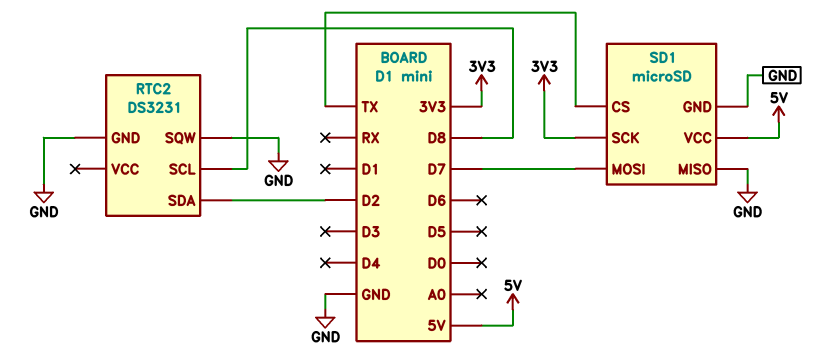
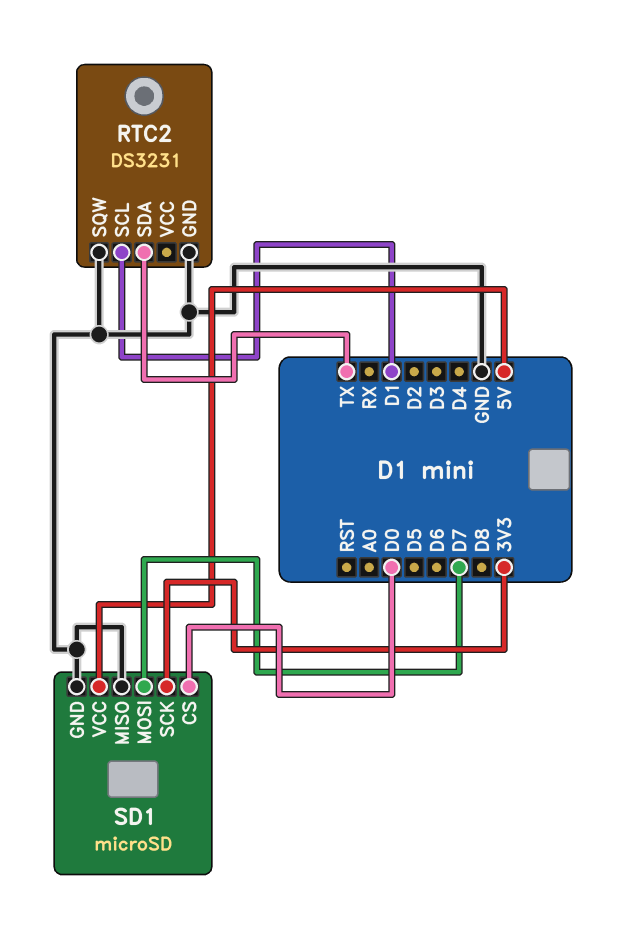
RTC2 pin SCL: D8 -> D1
RTC2 pin SDA: D2 -> TX
SD1 pin CS: TX -> D0

